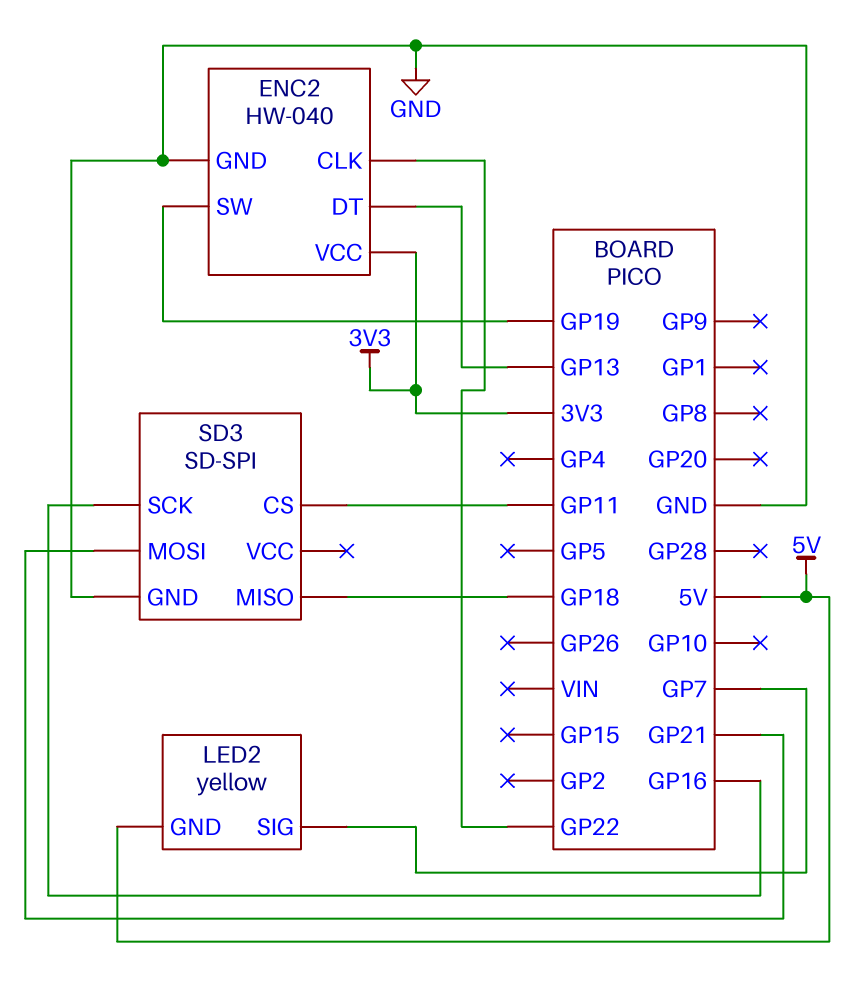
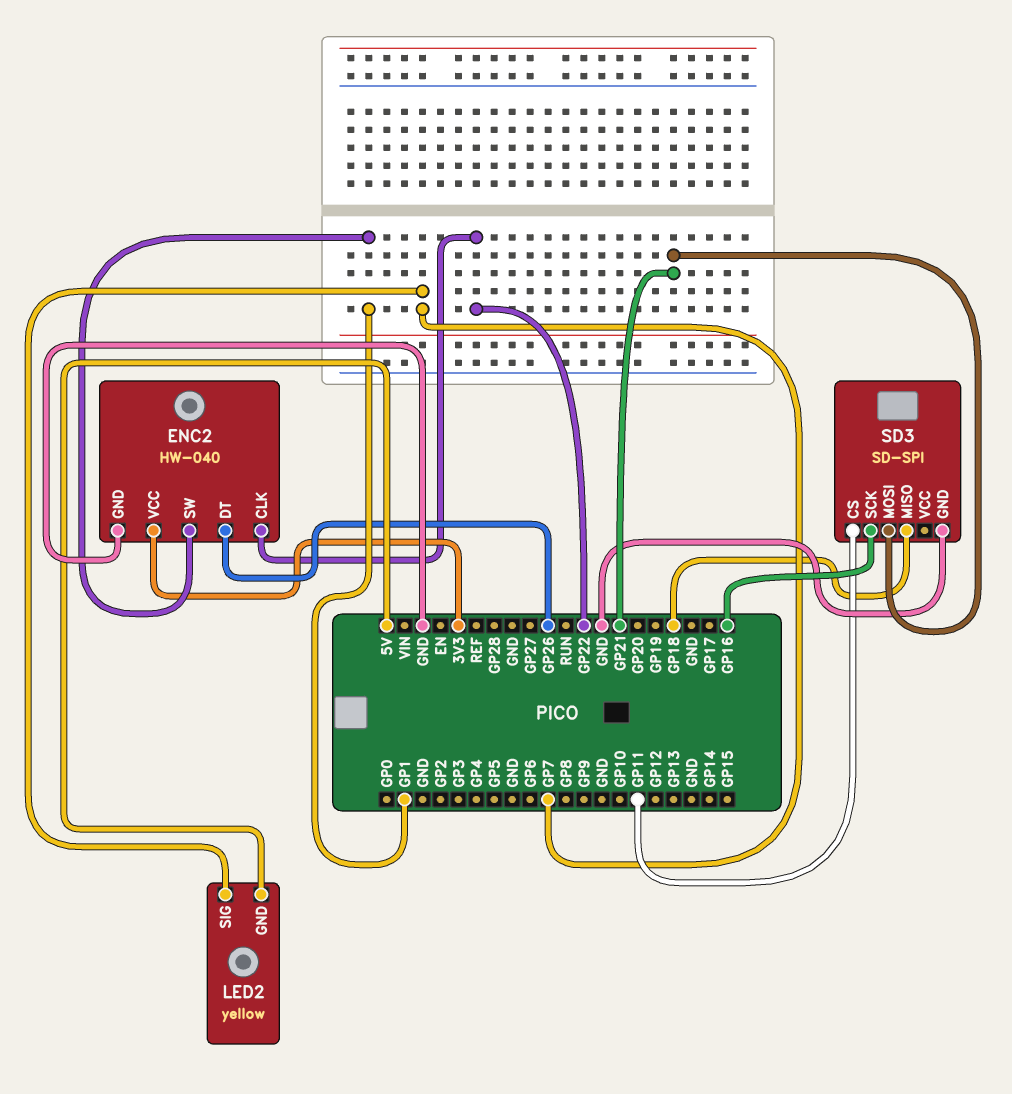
ENC2 pin DT: GP13 -> GP26
ENC2 pin SW: GP19 -> GP1

